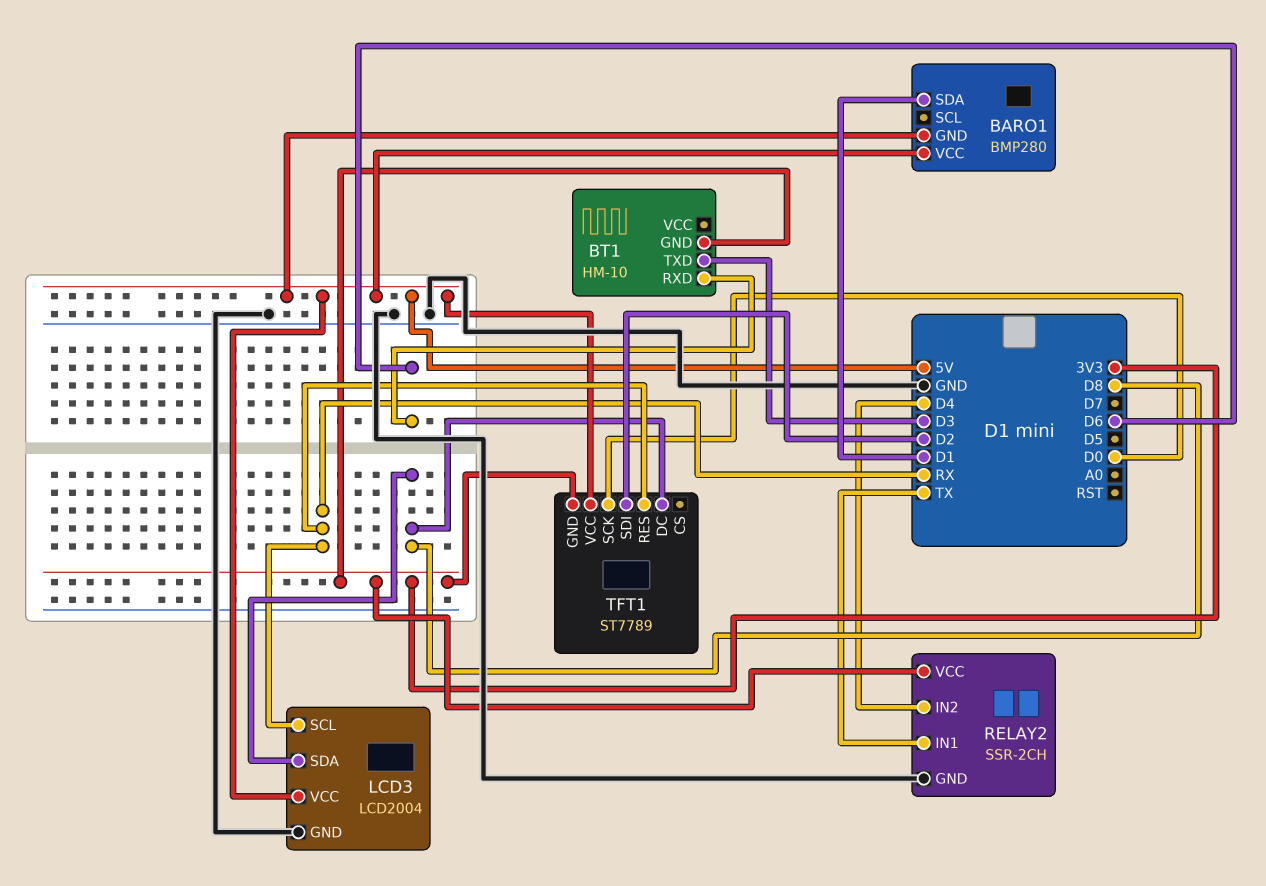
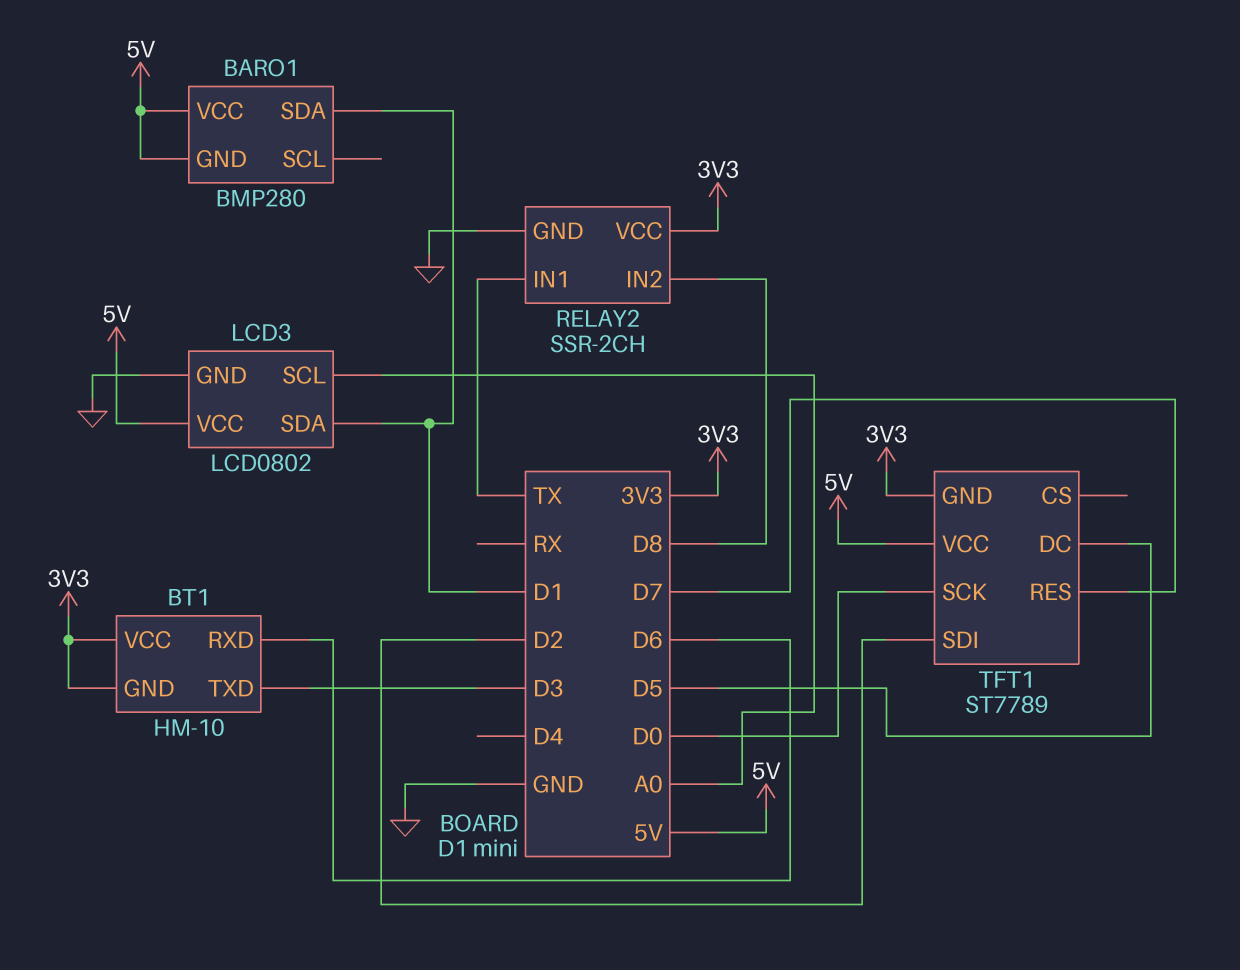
BT1 pin VCC: none -> 3V3
LCD3: LCD2004 -> LCD0802
LCD3 pin SCL: RX -> A0
LCD3 pin SDA: D8 -> D1
RELAY2 pin IN2: D4 -> D8
TFT1 pin DC: D8 -> D5
TFT1 pin RES: RX -> D7

